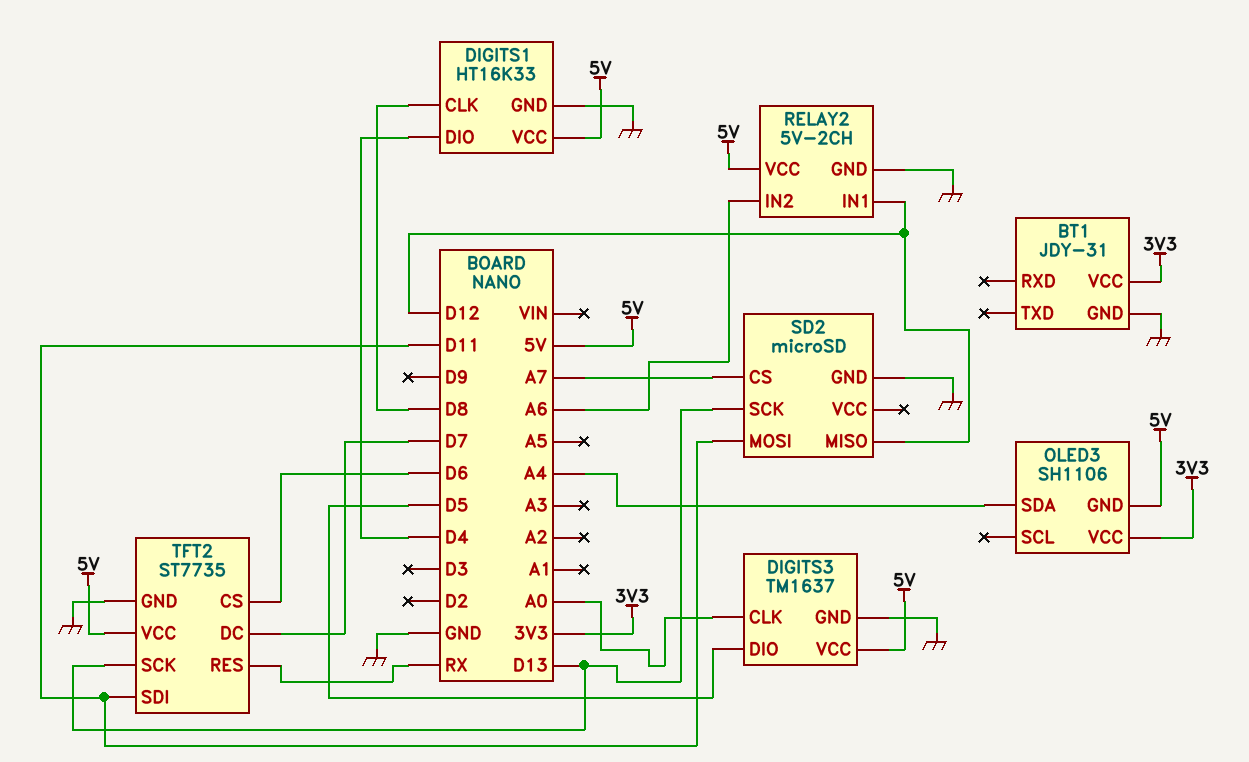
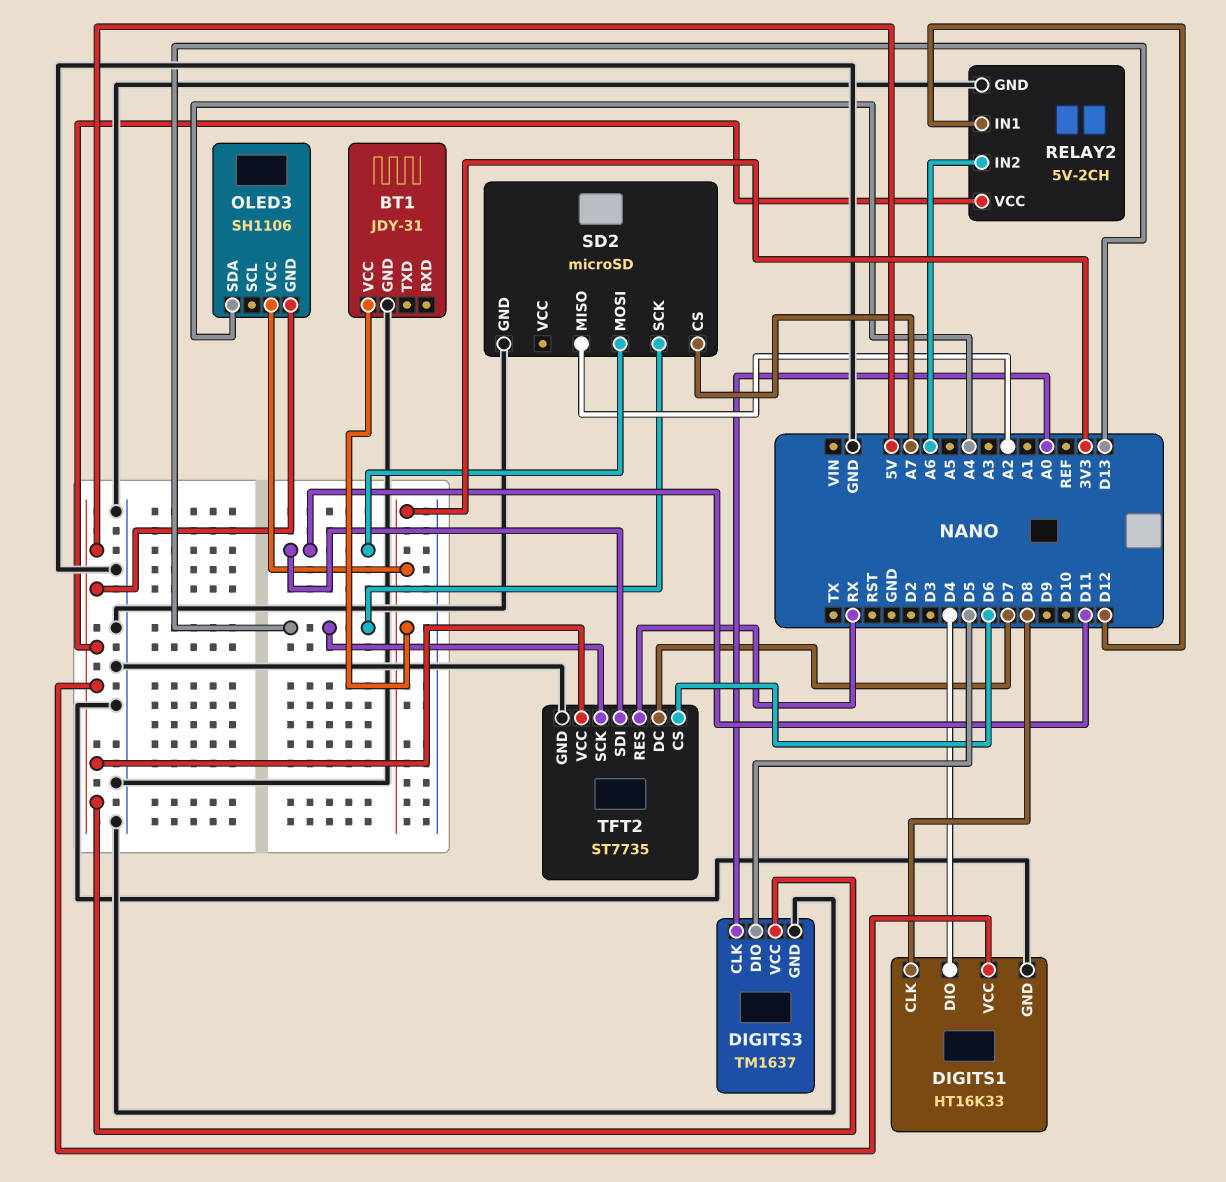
SD2 pin MISO: D12 -> A2

